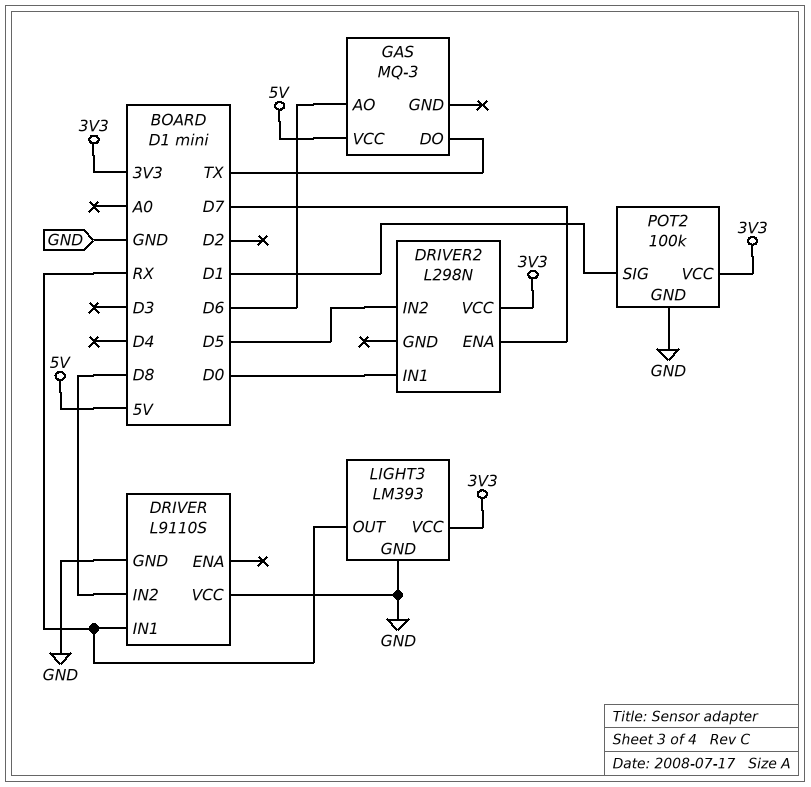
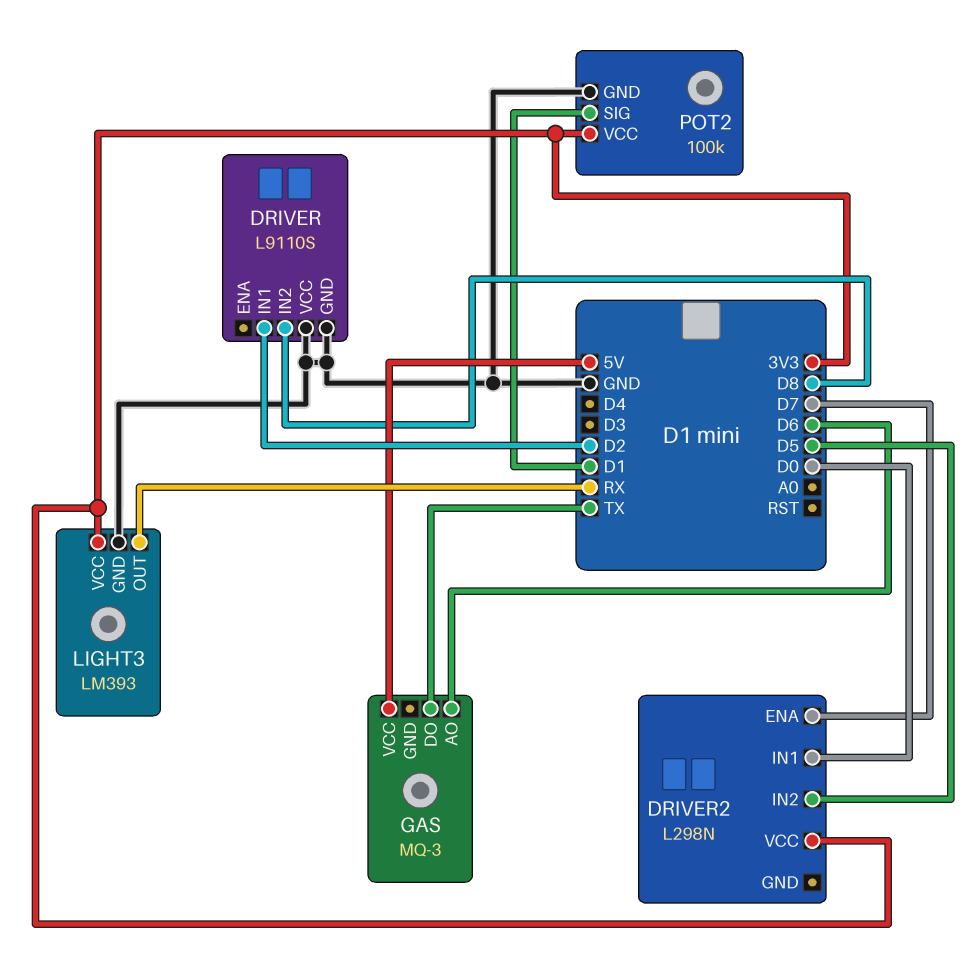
DRIVER pin IN1: RX -> D2

